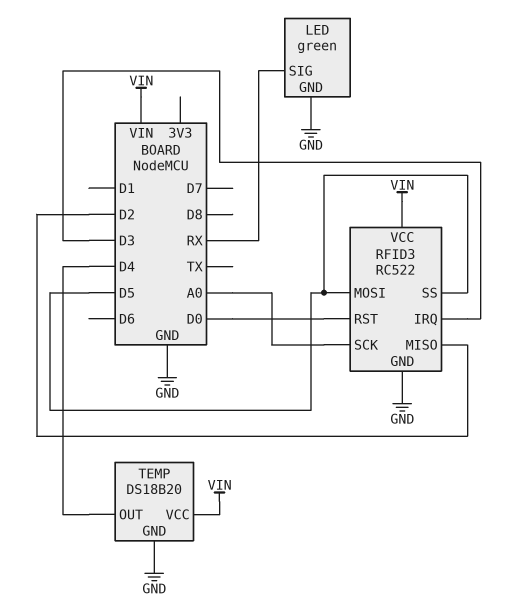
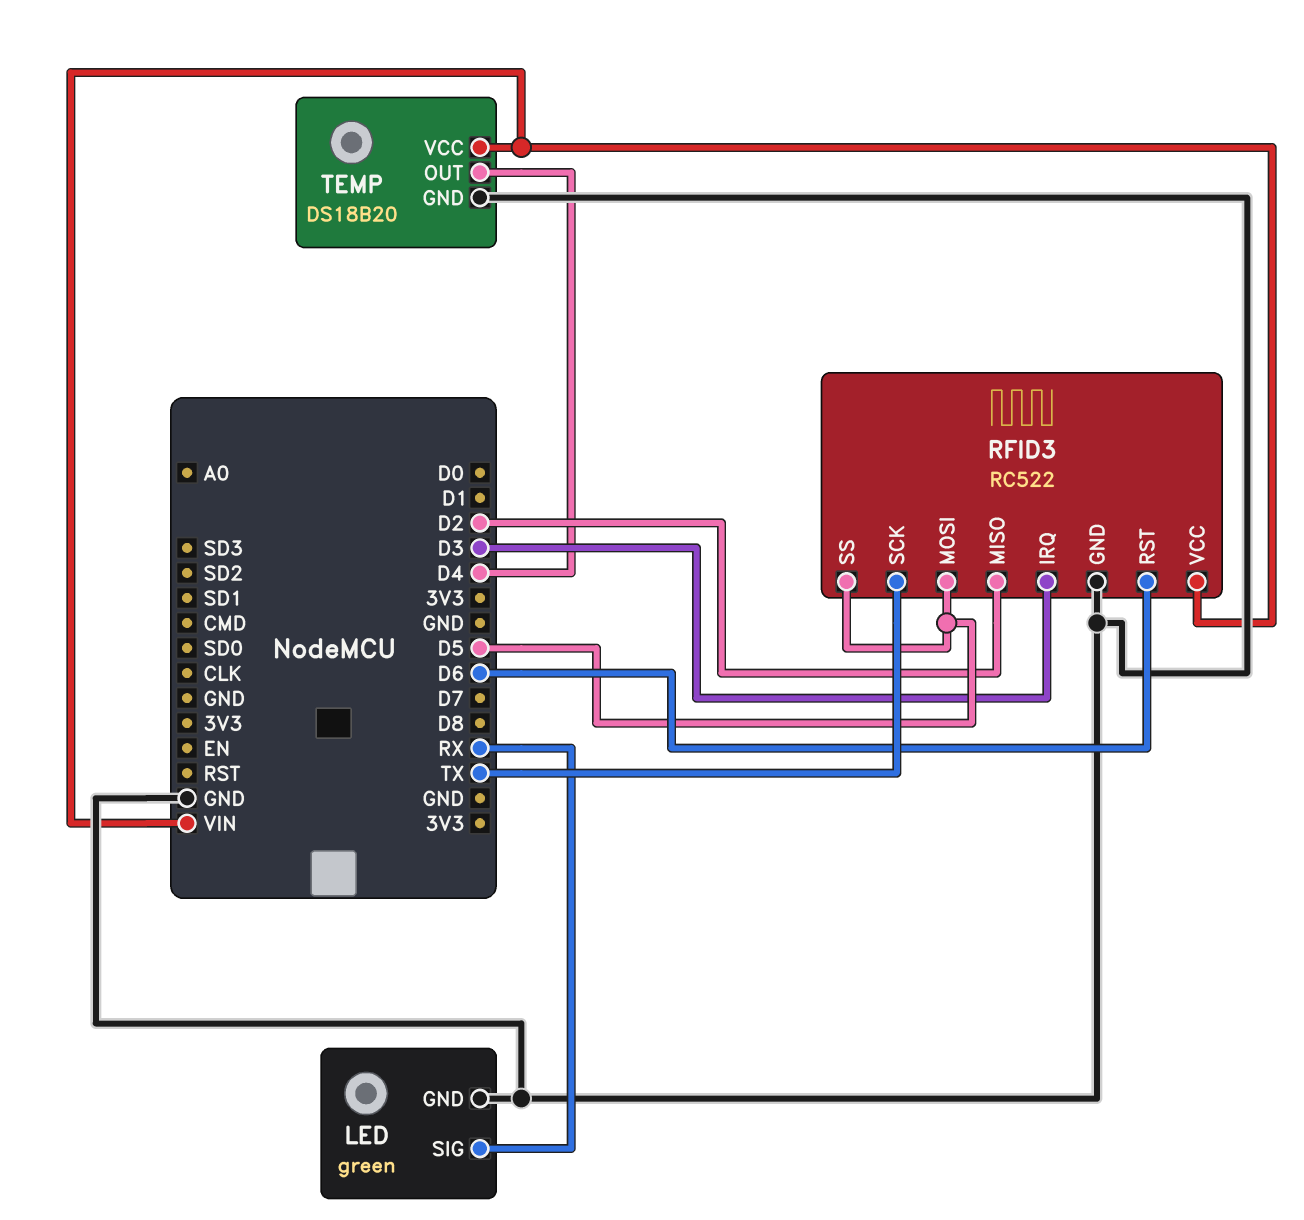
RFID3 pin RST: D0 -> D6
RFID3 pin SCK: A0 -> TX

